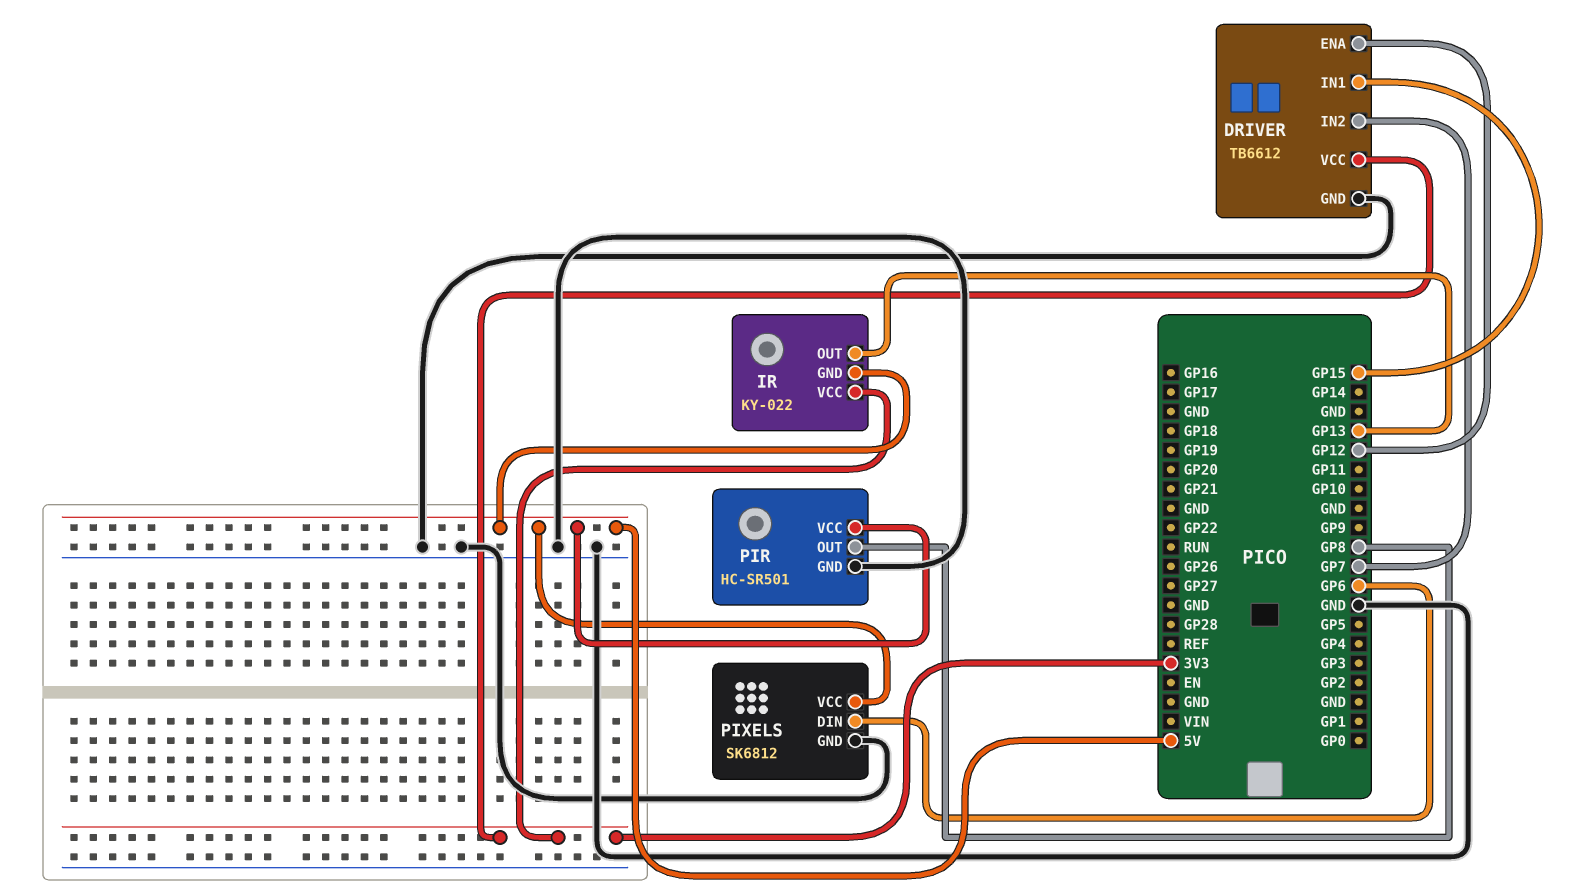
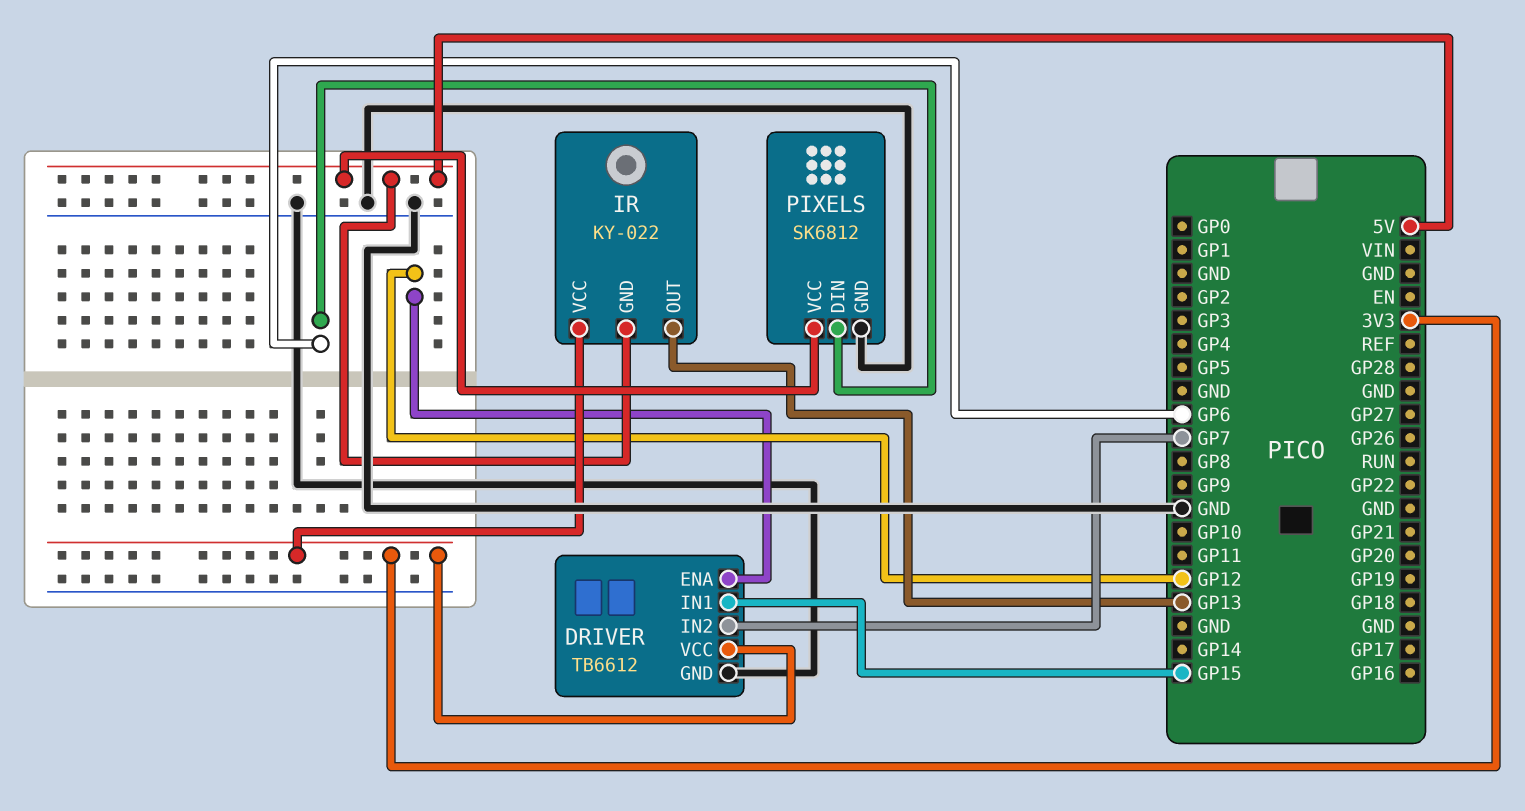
PIR: HC-SR501 -> none
PIR pin GND: GND -> none
PIR pin OUT: GP8 -> none
PIR pin VCC: 5V -> none

